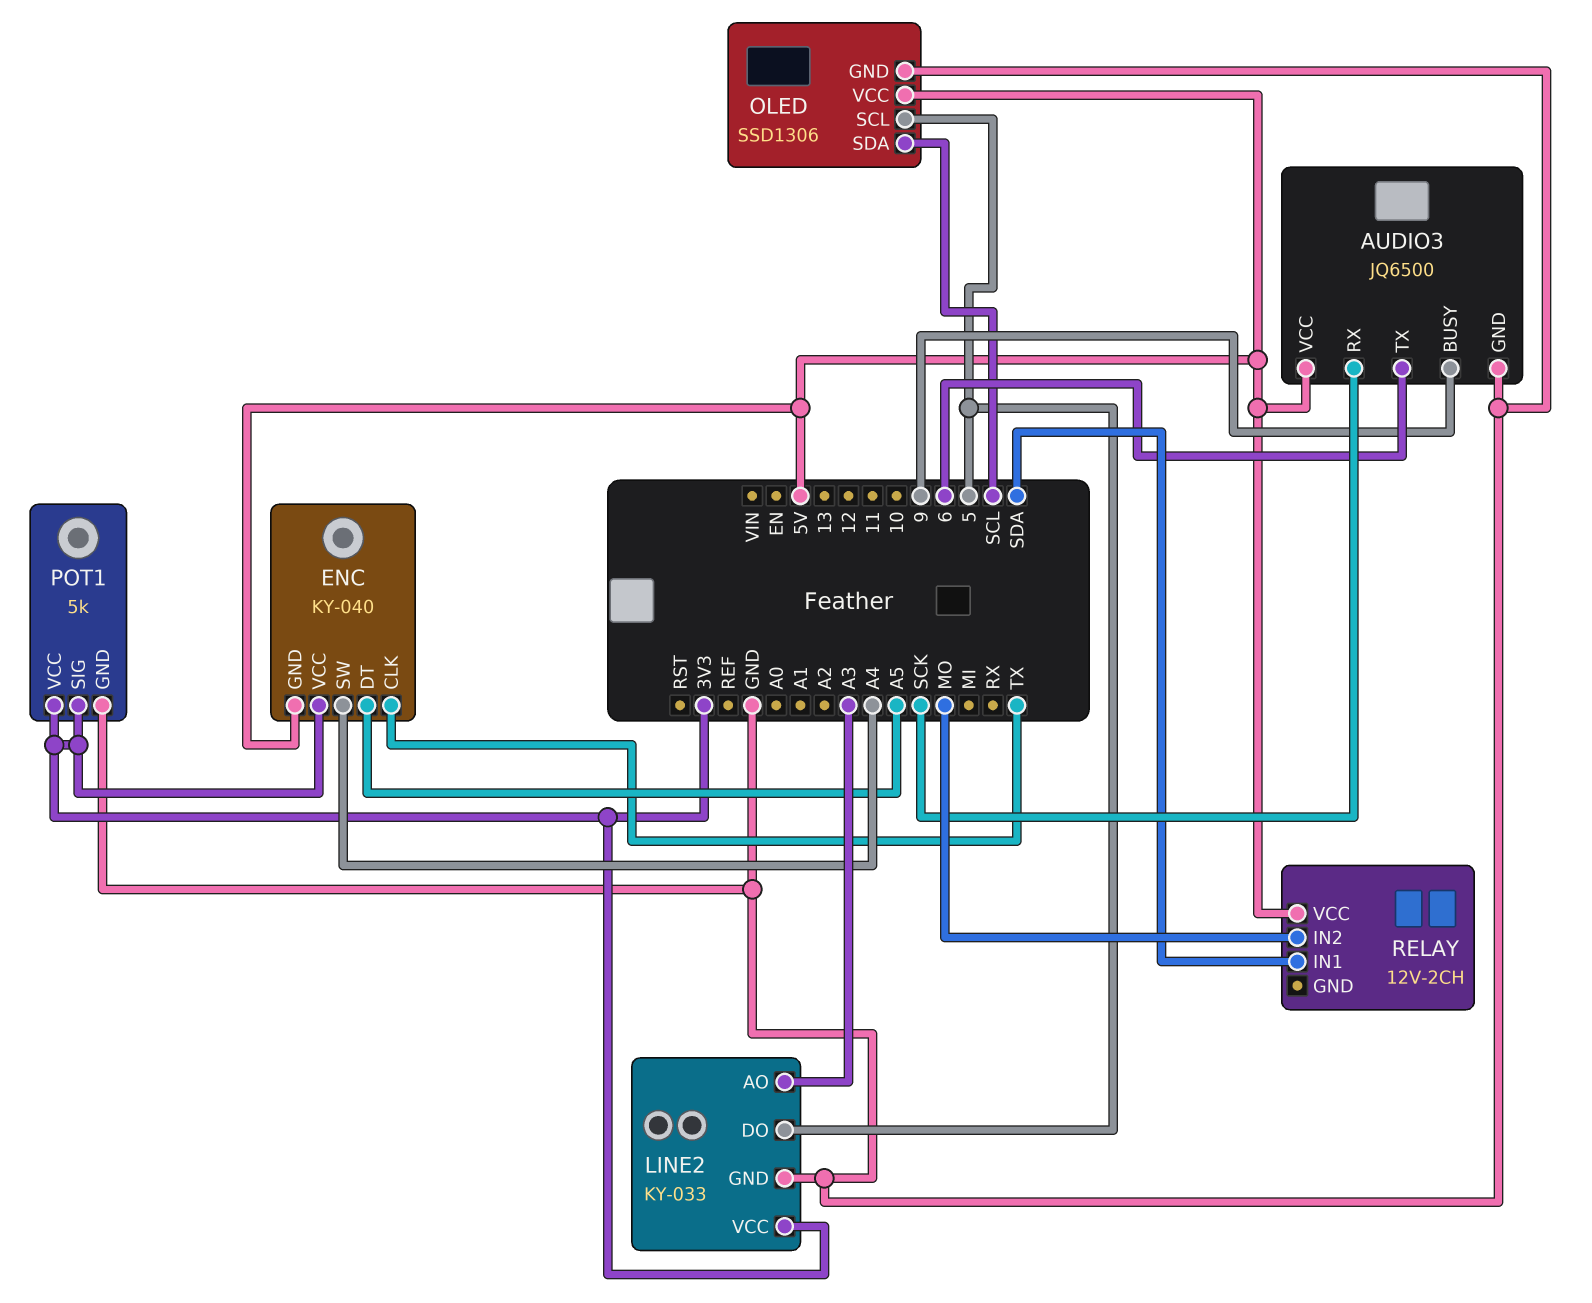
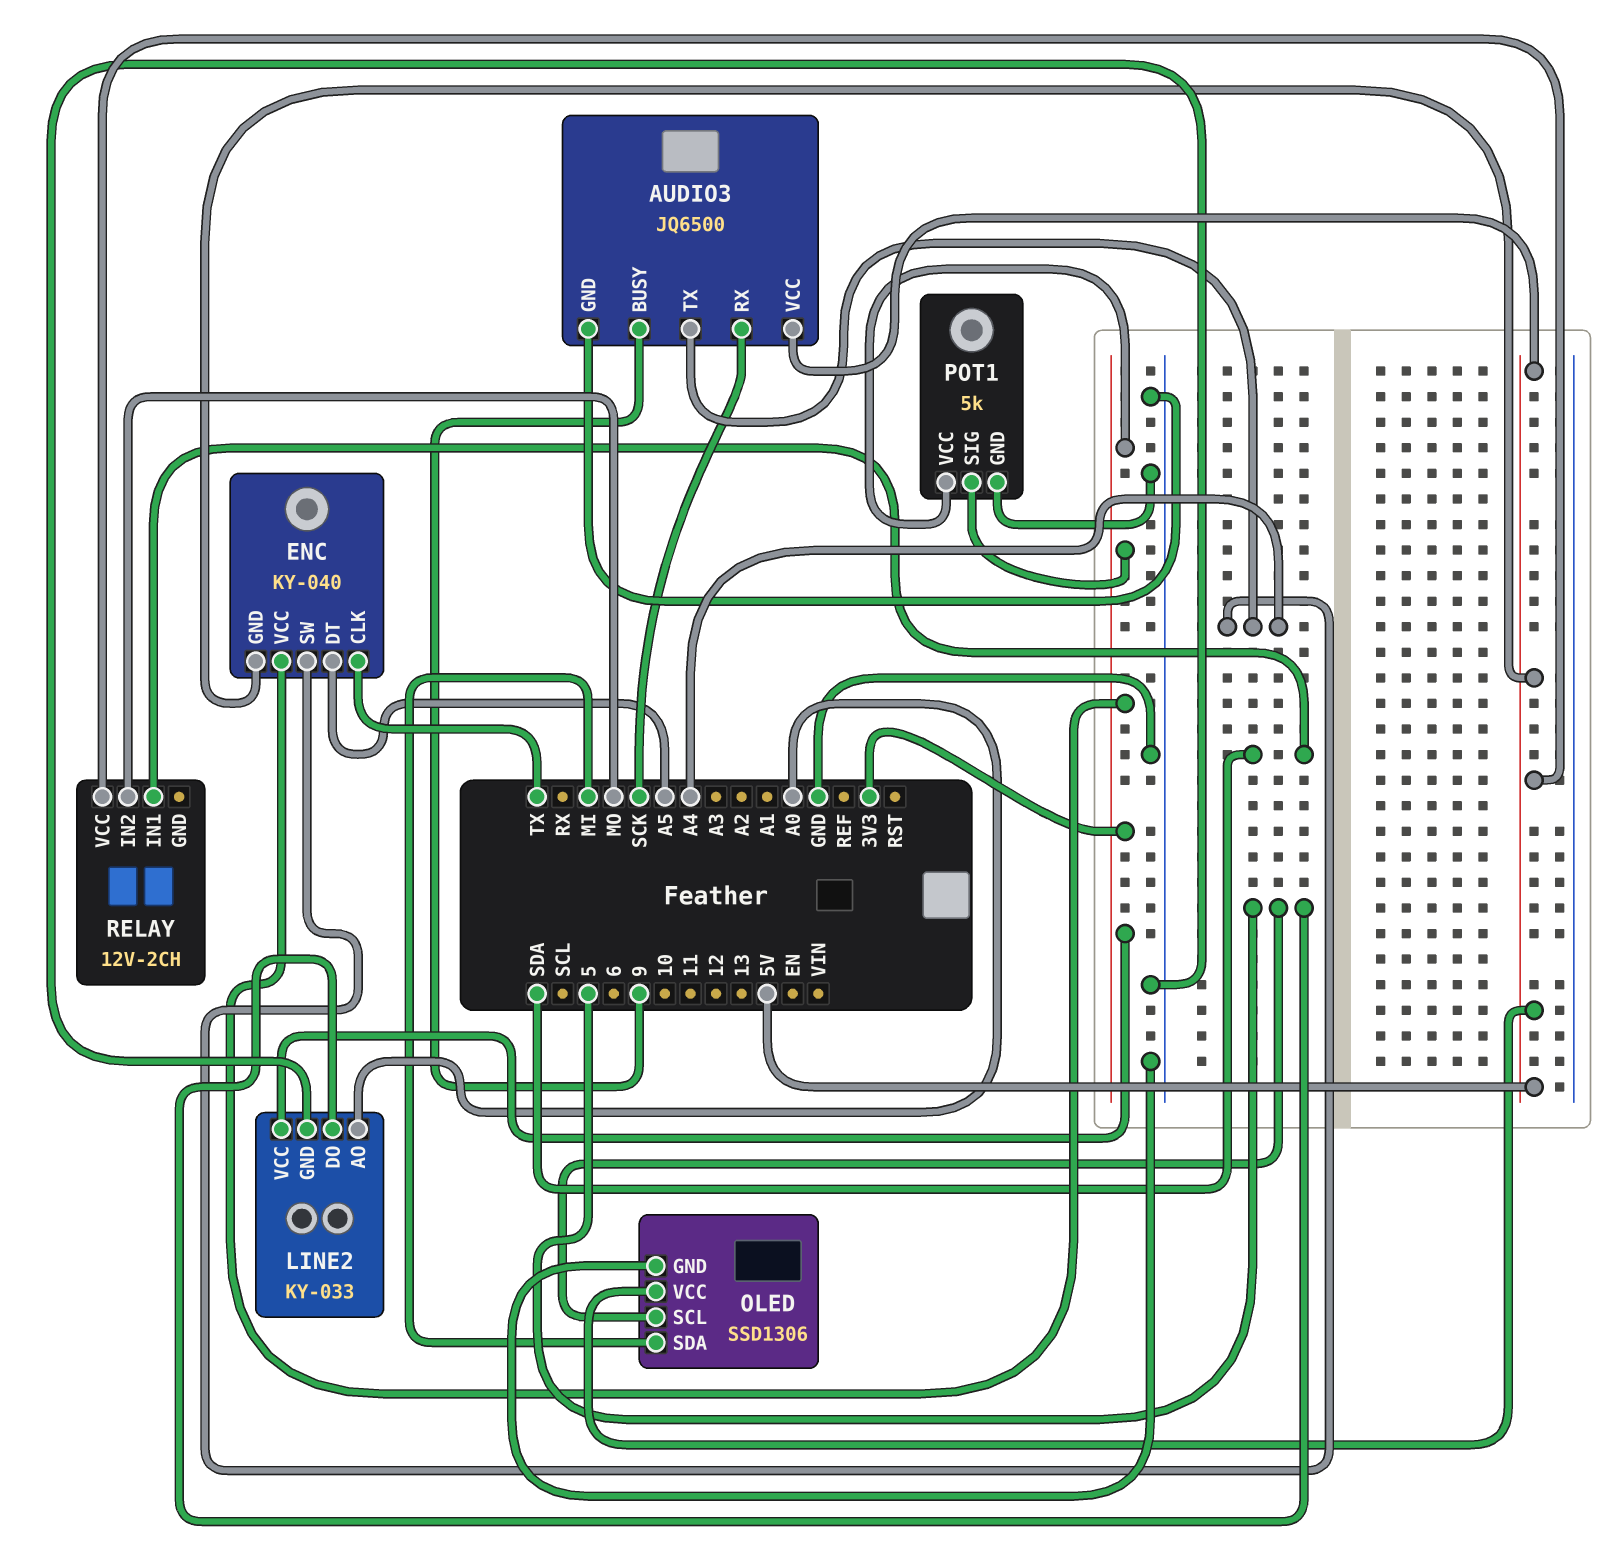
AUDIO3 pin TX: 6 -> A4
LINE2 pin AO: A3 -> A0
OLED pin SDA: SCL -> MI

